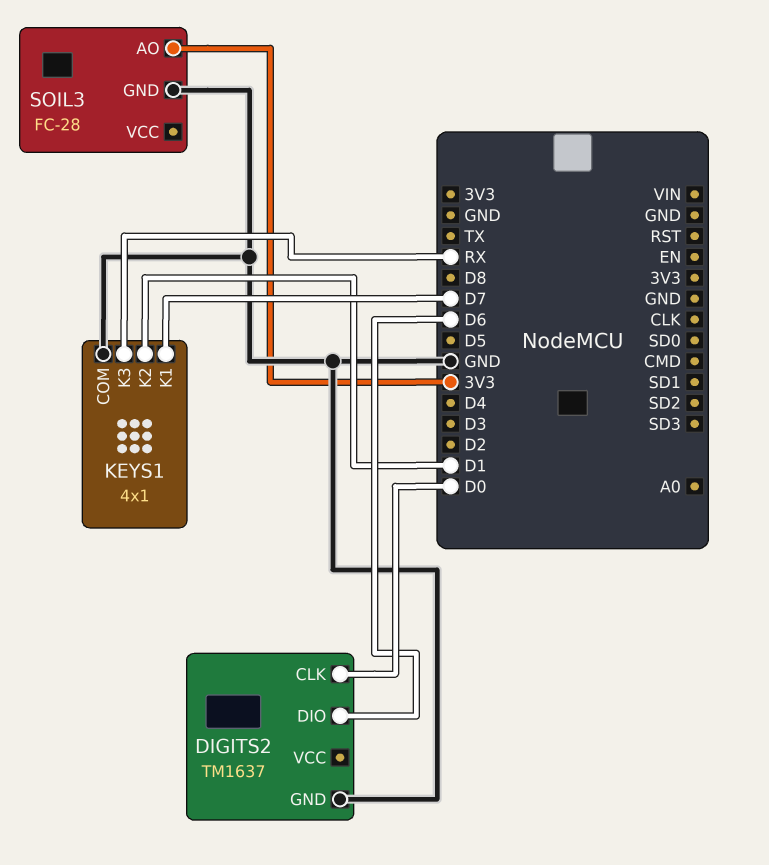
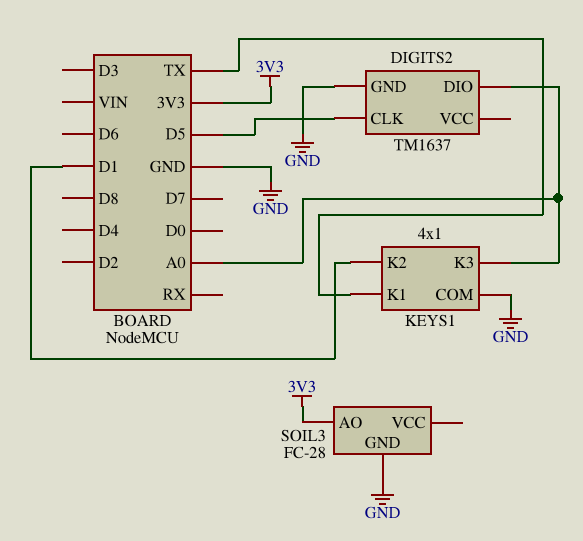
DIGITS2 pin CLK: D0 -> D5
DIGITS2 pin DIO: D6 -> A0
KEYS1 pin K1: D7 -> TX
KEYS1 pin K3: RX -> A0

